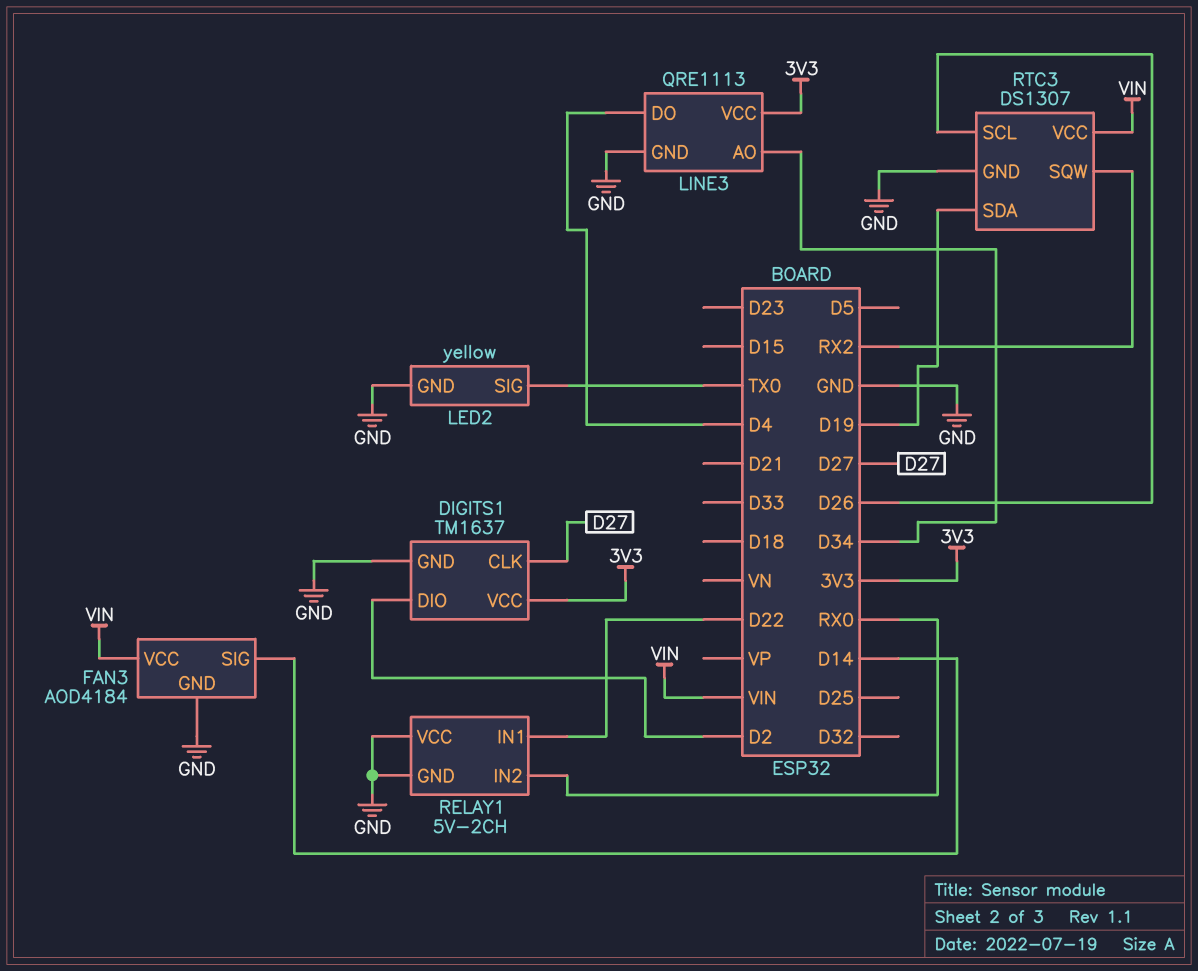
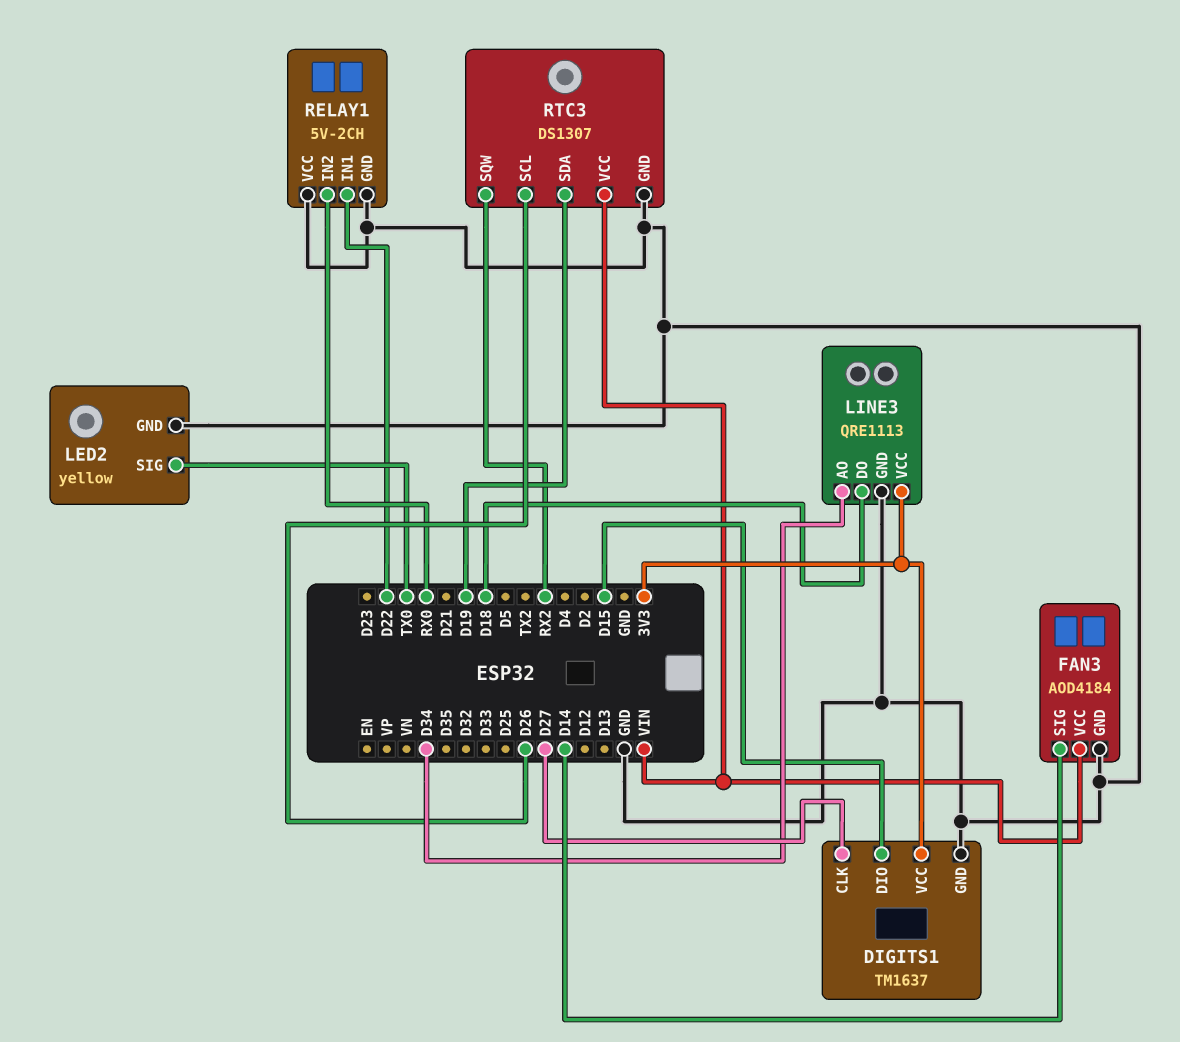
DIGITS1 pin DIO: D2 -> D15
LINE3 pin DO: D4 -> D18

